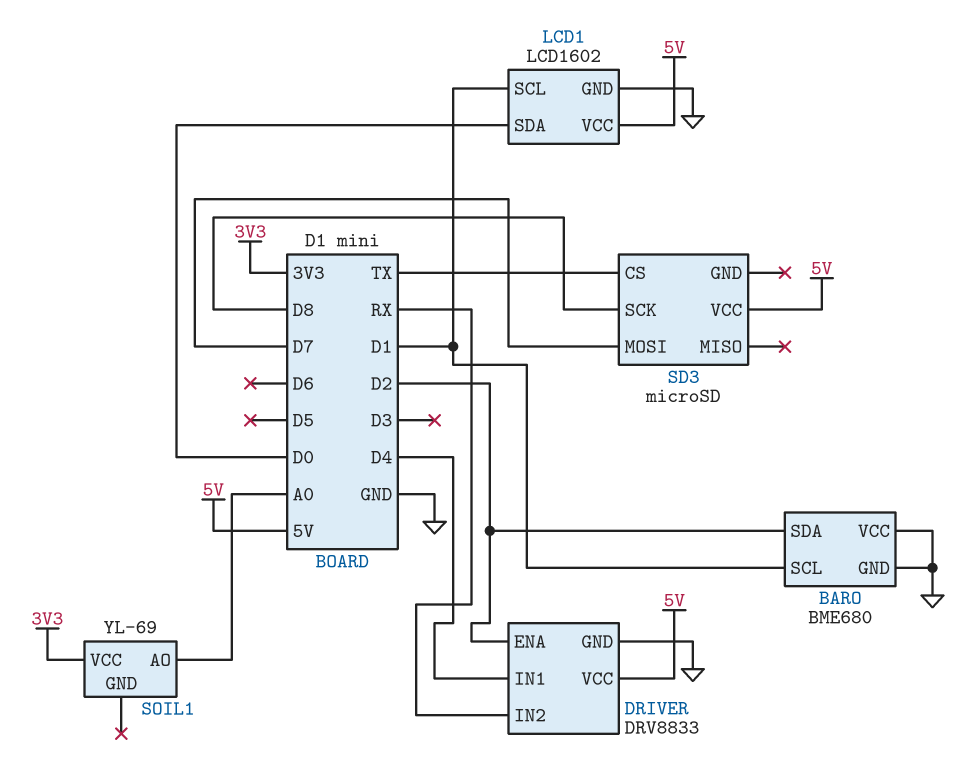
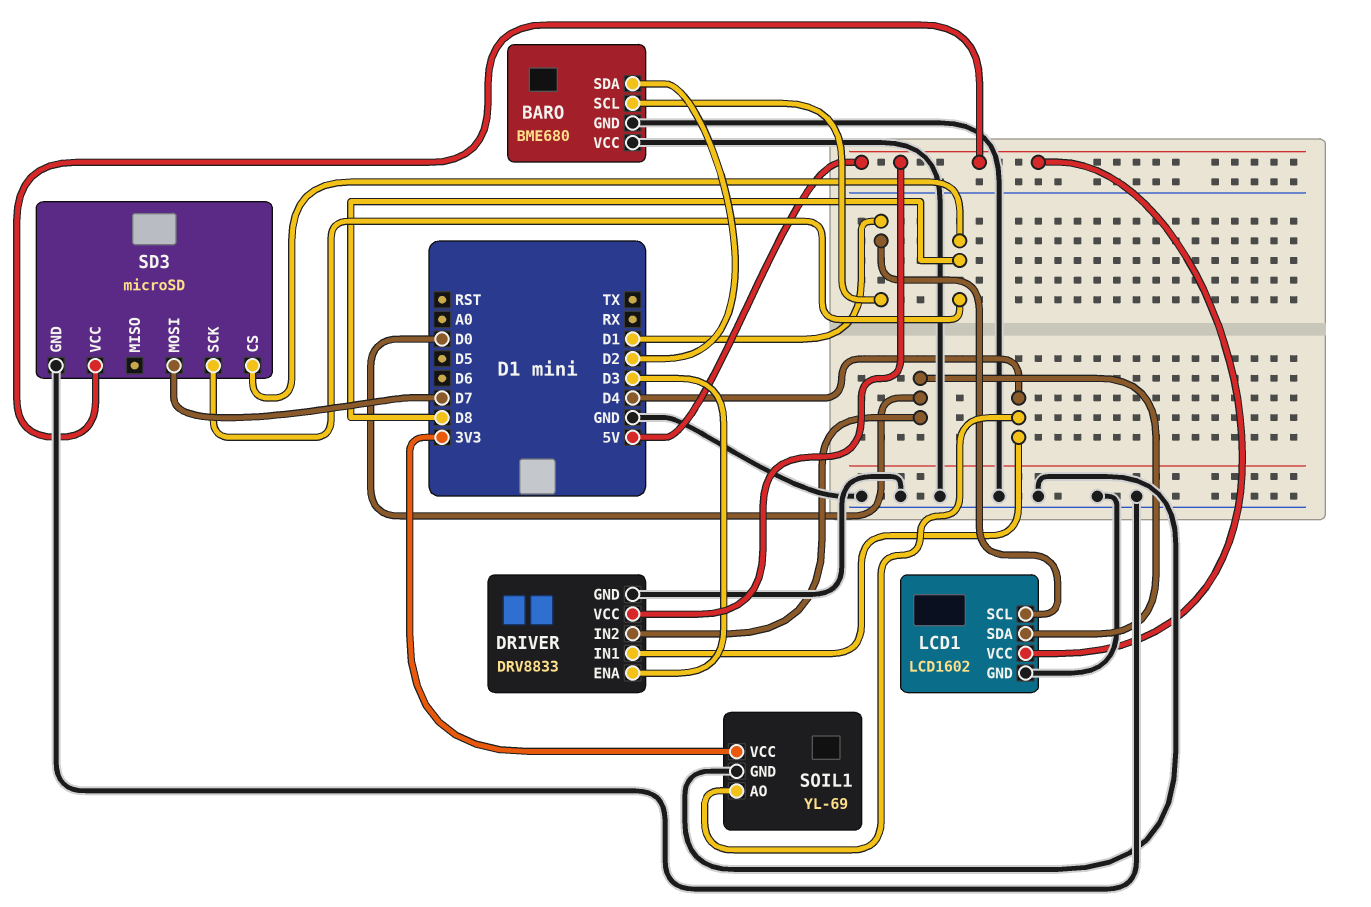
DRIVER pin ENA: D2 -> D3
DRIVER pin IN2: RX -> D0
SD3 pin CS: TX -> D8
SD3 pin GND: none -> GND
SOIL1 pin AO: A0 -> D4
SOIL1 pin GND: none -> GND

